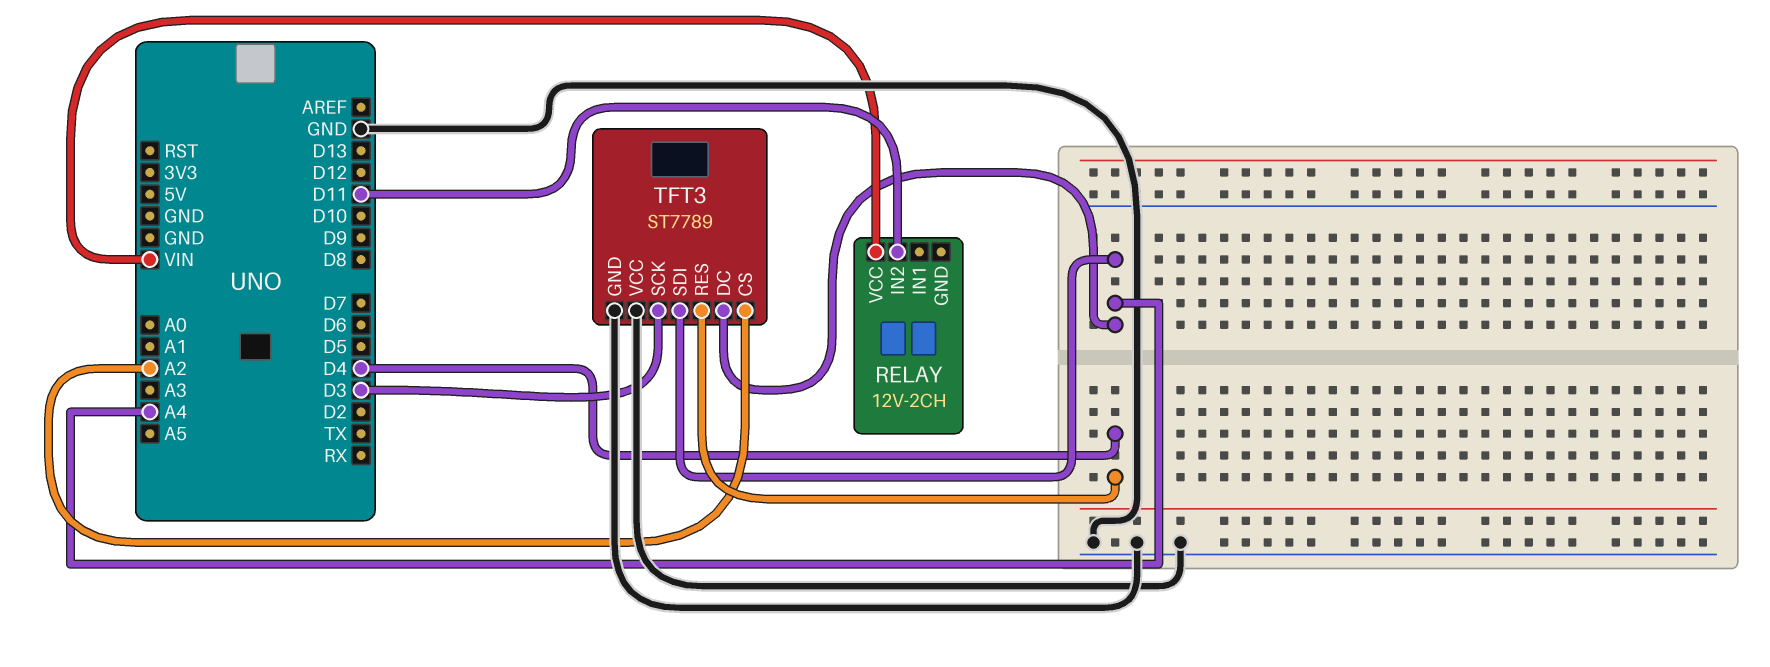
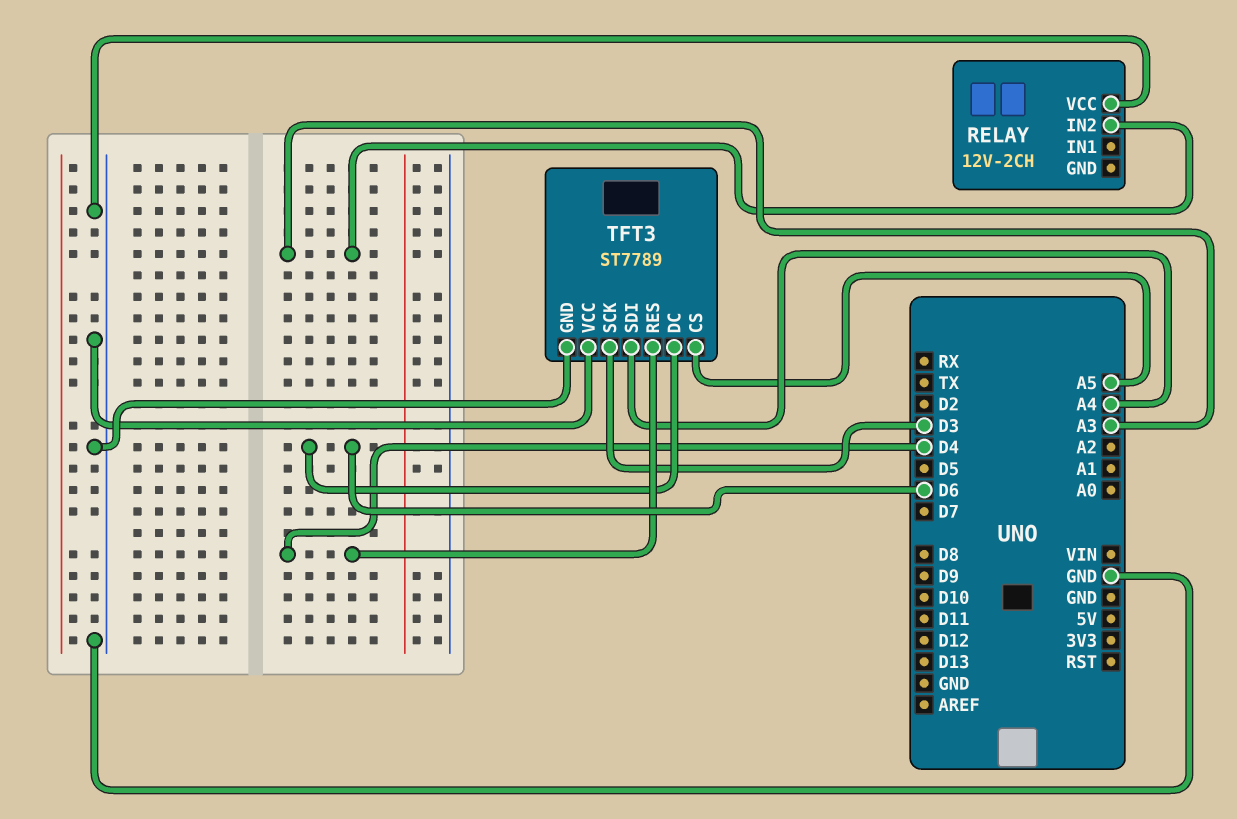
RELAY pin IN2: D11 -> A3
RELAY pin VCC: VIN -> GND
TFT3 pin CS: A2 -> A5
TFT3 pin DC: A4 -> D6

